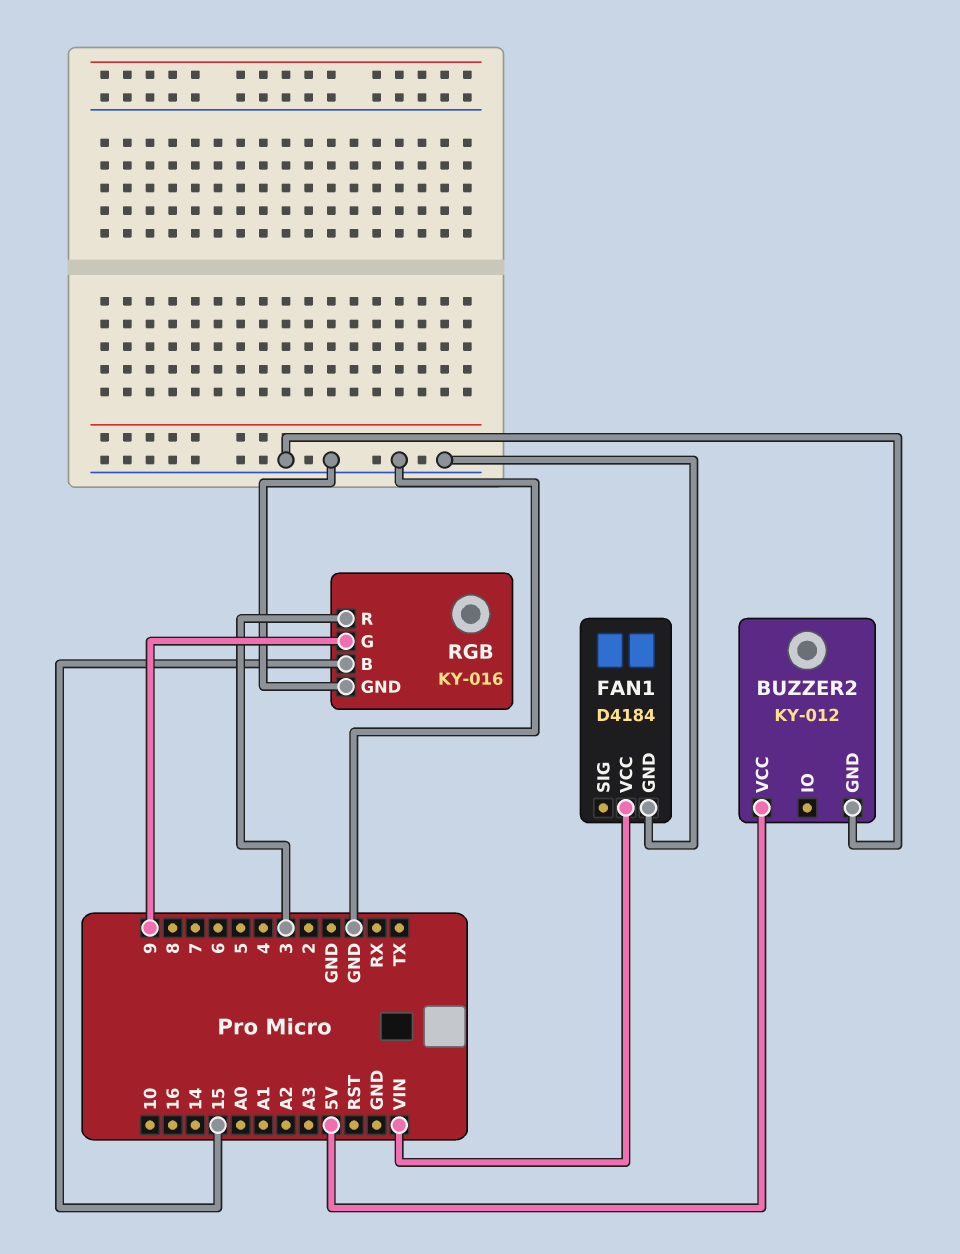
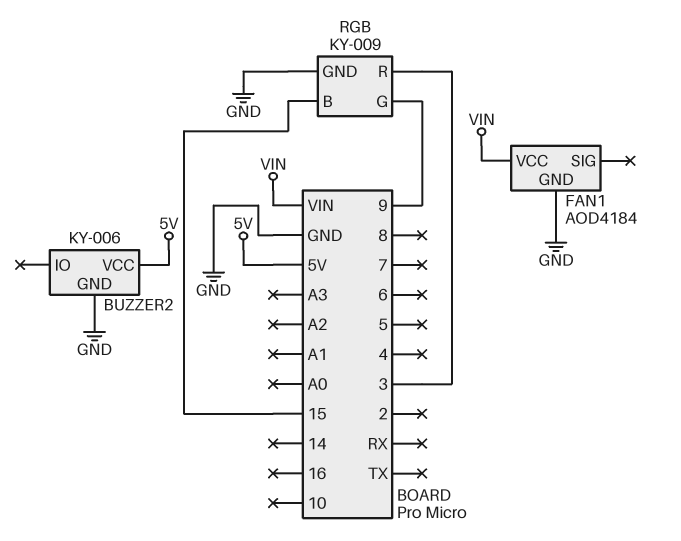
BUZZER2: KY-012 -> KY-006
FAN1: D4184 -> AOD4184
RGB: KY-016 -> KY-009

